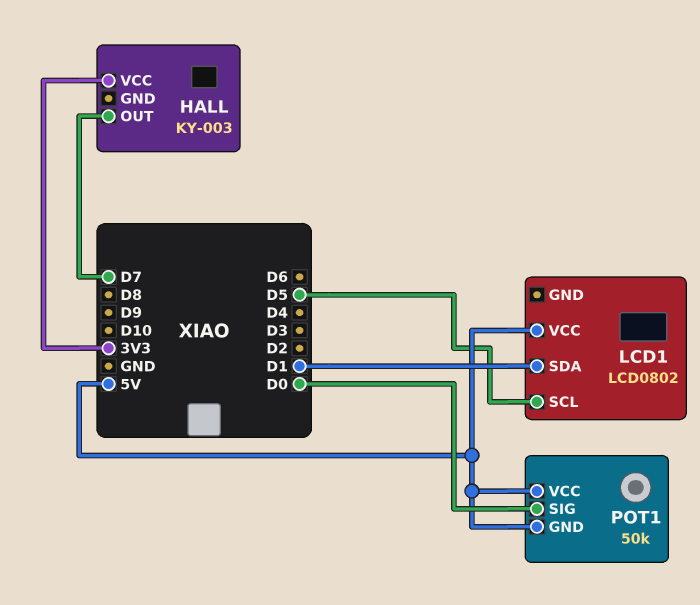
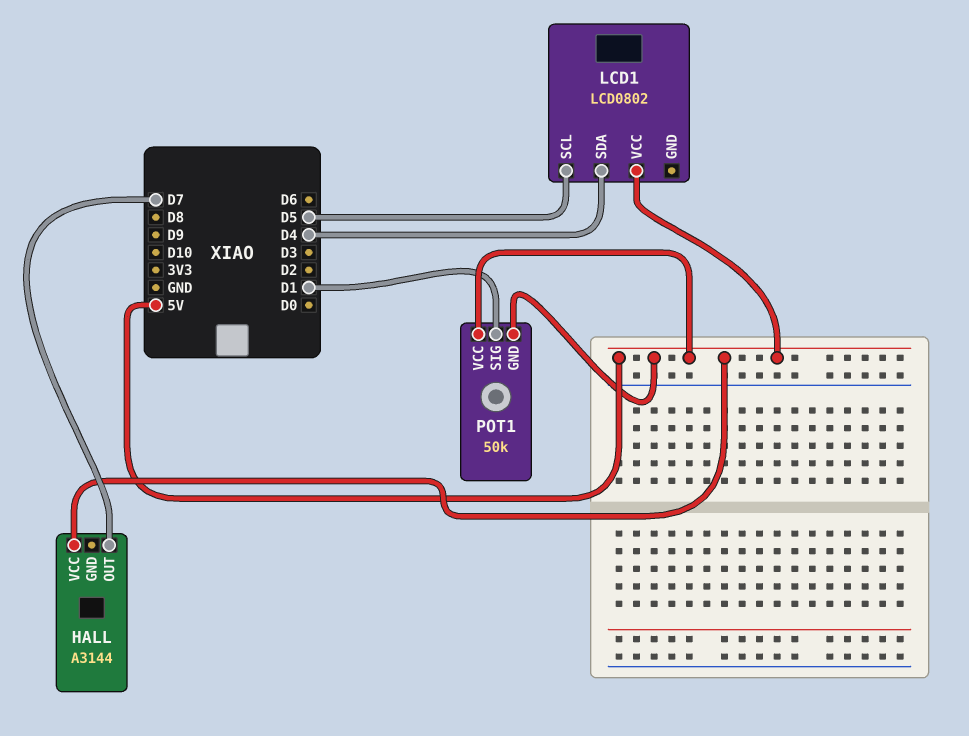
HALL: KY-003 -> A3144
HALL pin VCC: 3V3 -> 5V
LCD1 pin SDA: D1 -> D4
POT1 pin SIG: D0 -> D1

